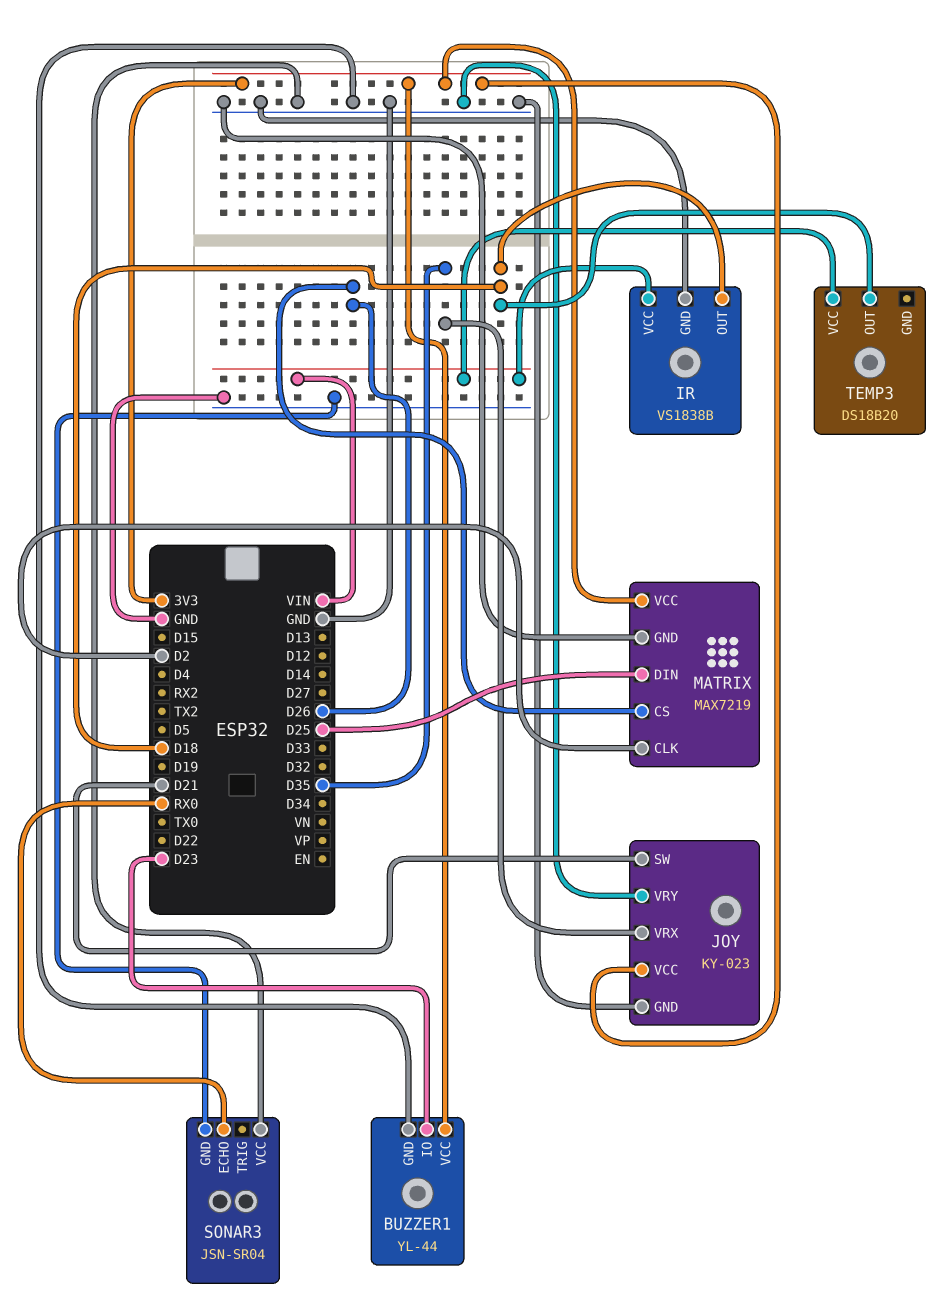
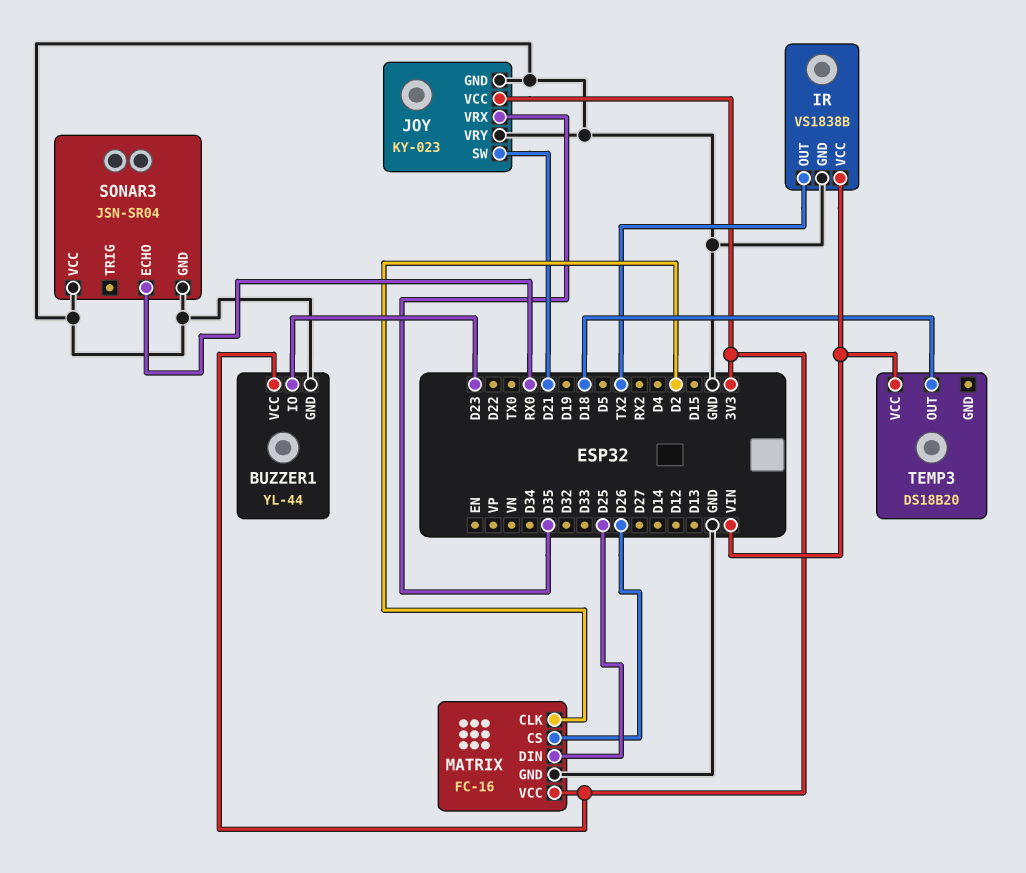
IR pin OUT: D18 -> TX2
MATRIX: MAX7219 -> FC-16

